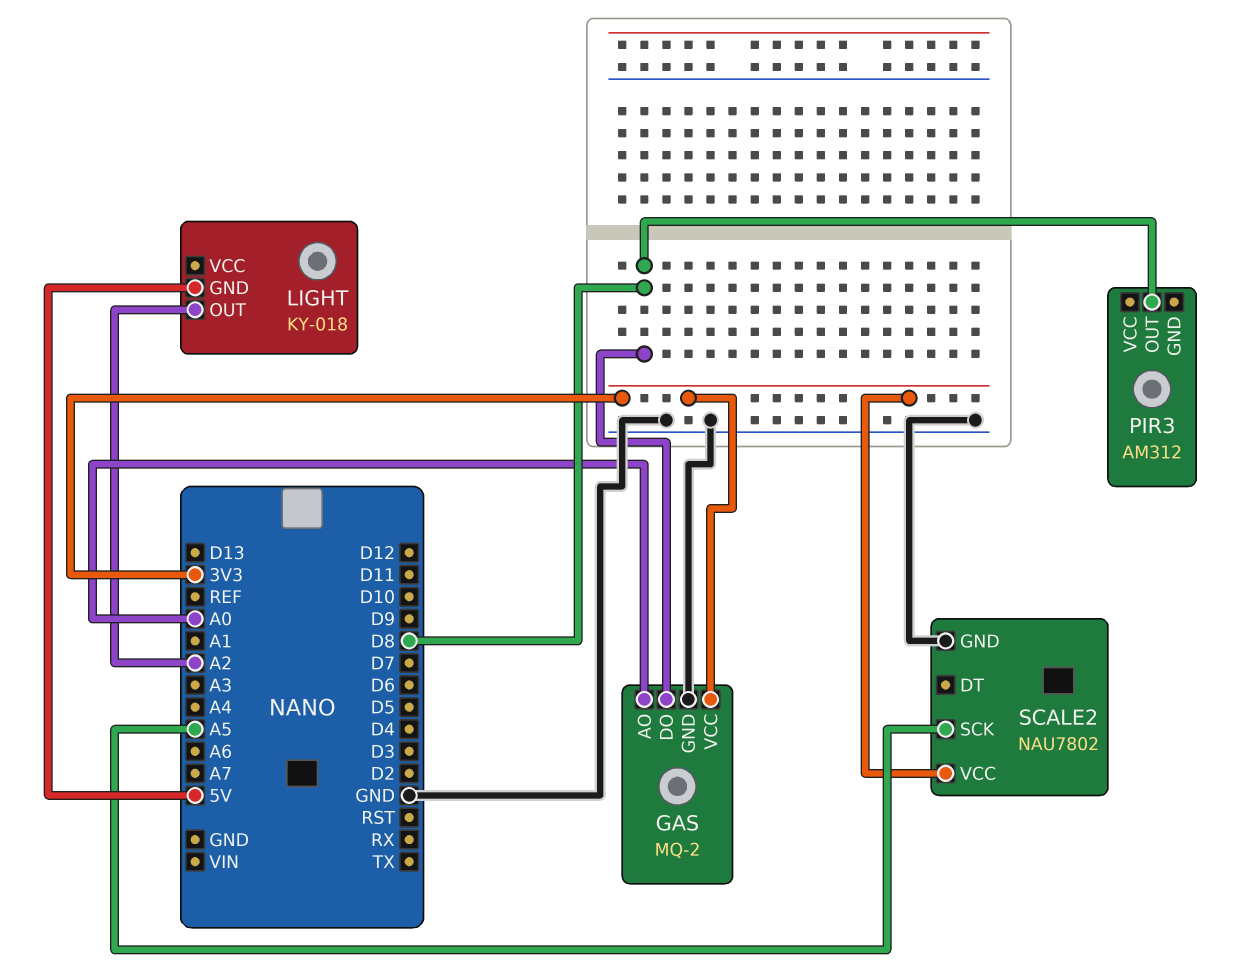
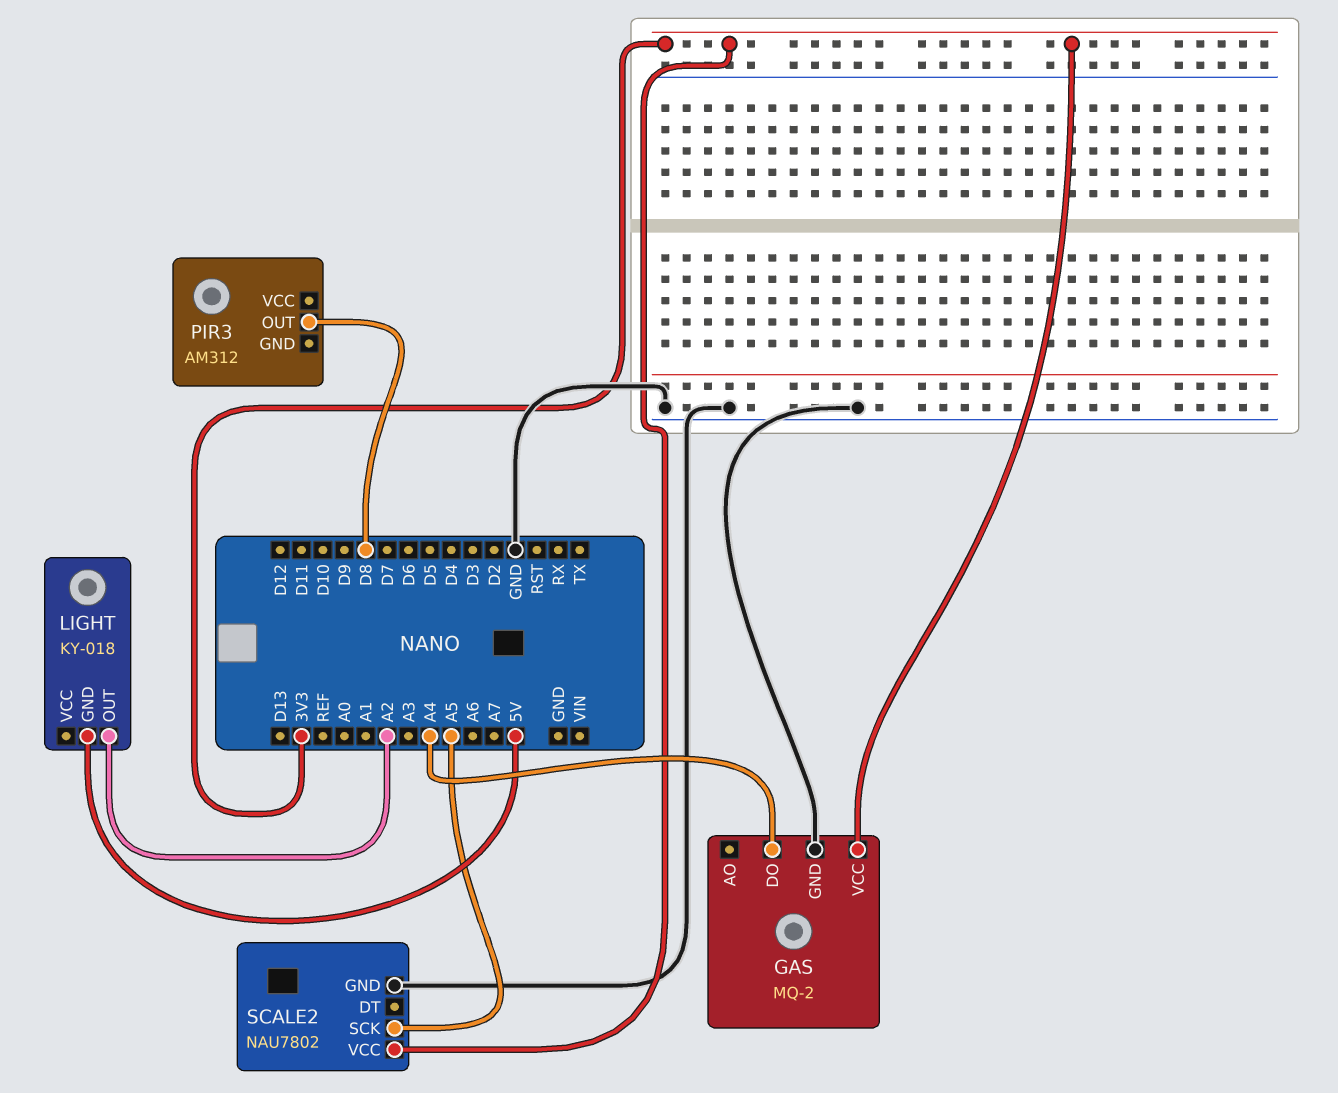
GAS pin AO: A0 -> none
GAS pin DO: D8 -> A4

